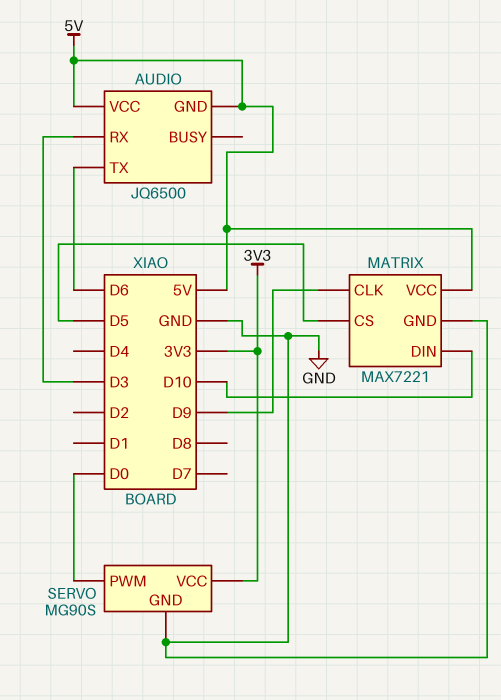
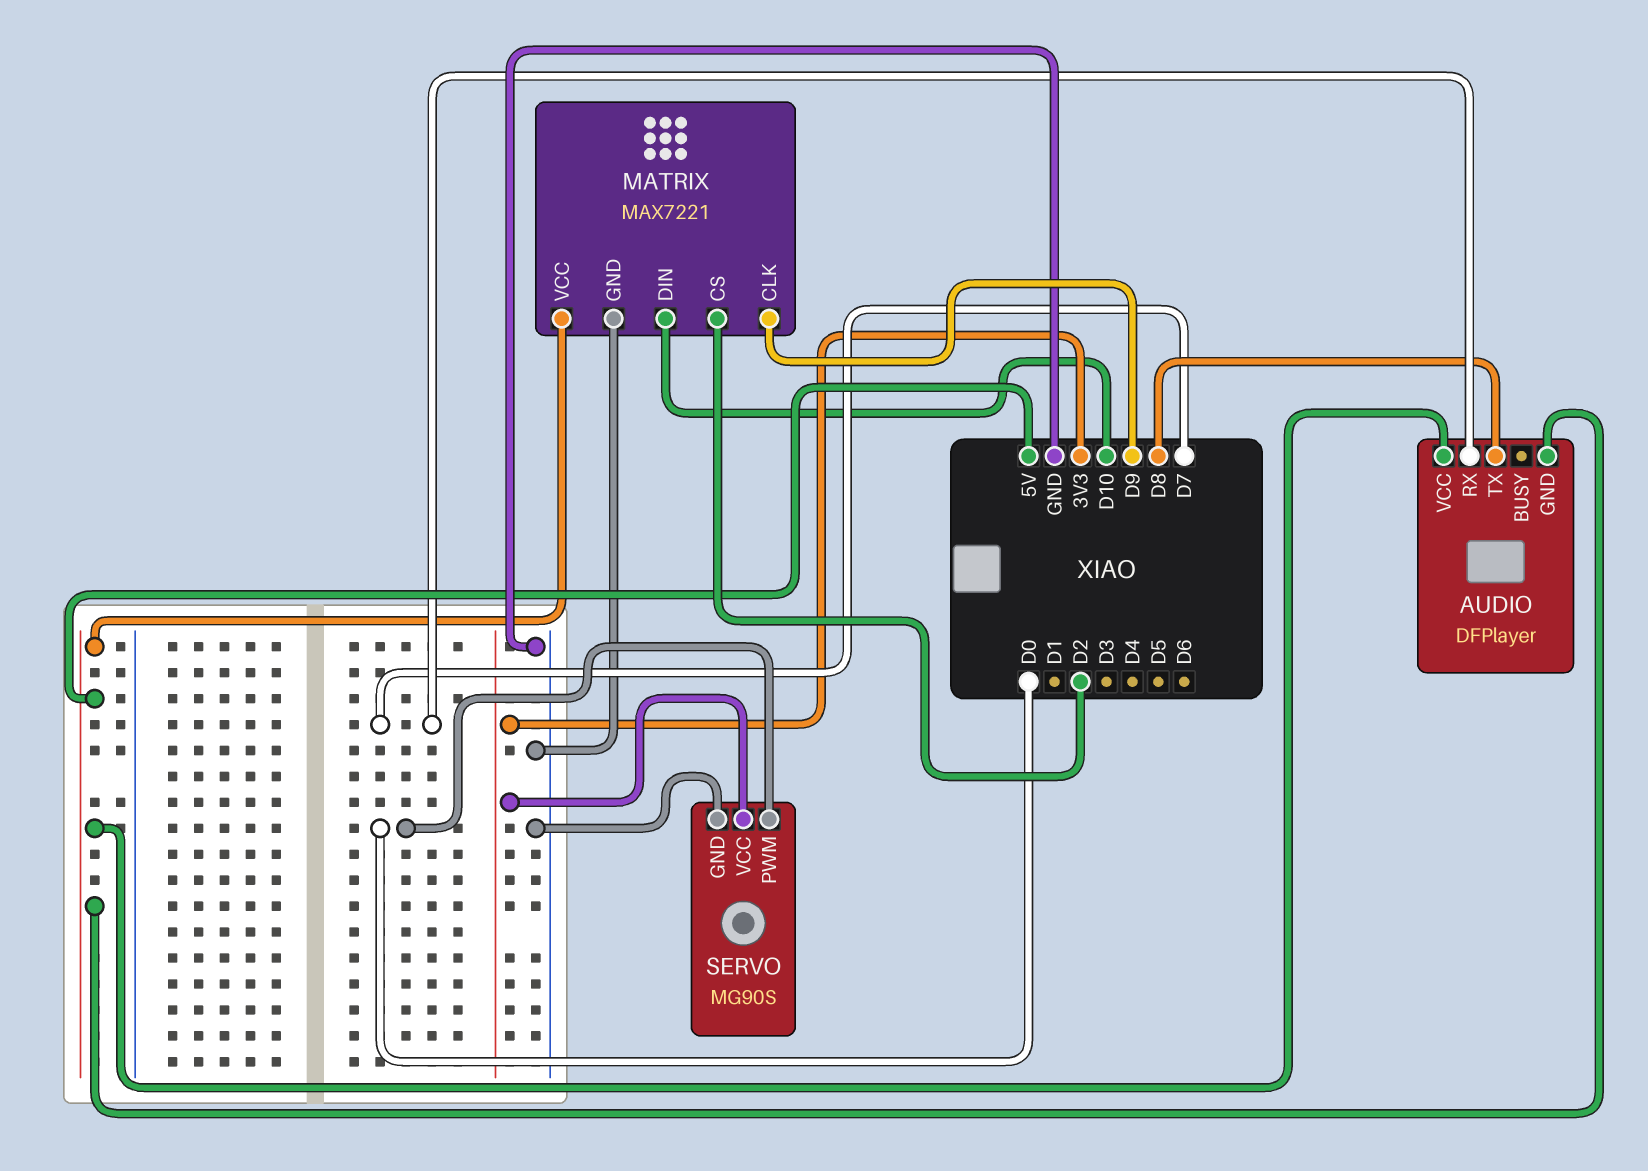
AUDIO: JQ6500 -> DFPlayer
AUDIO pin RX: D3 -> D7
AUDIO pin TX: D6 -> D8
MATRIX pin CS: D5 -> D2

